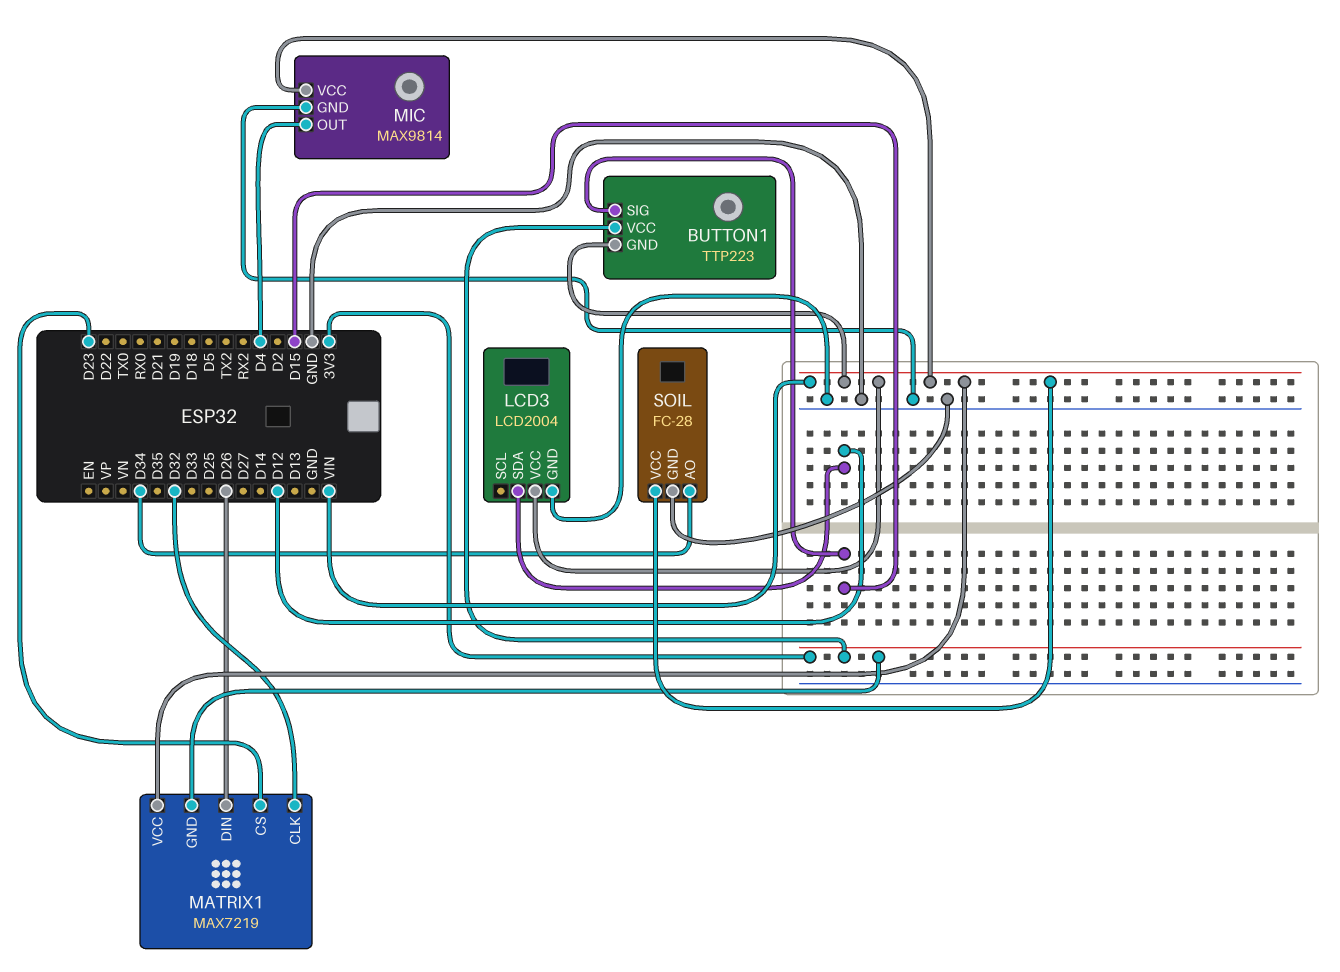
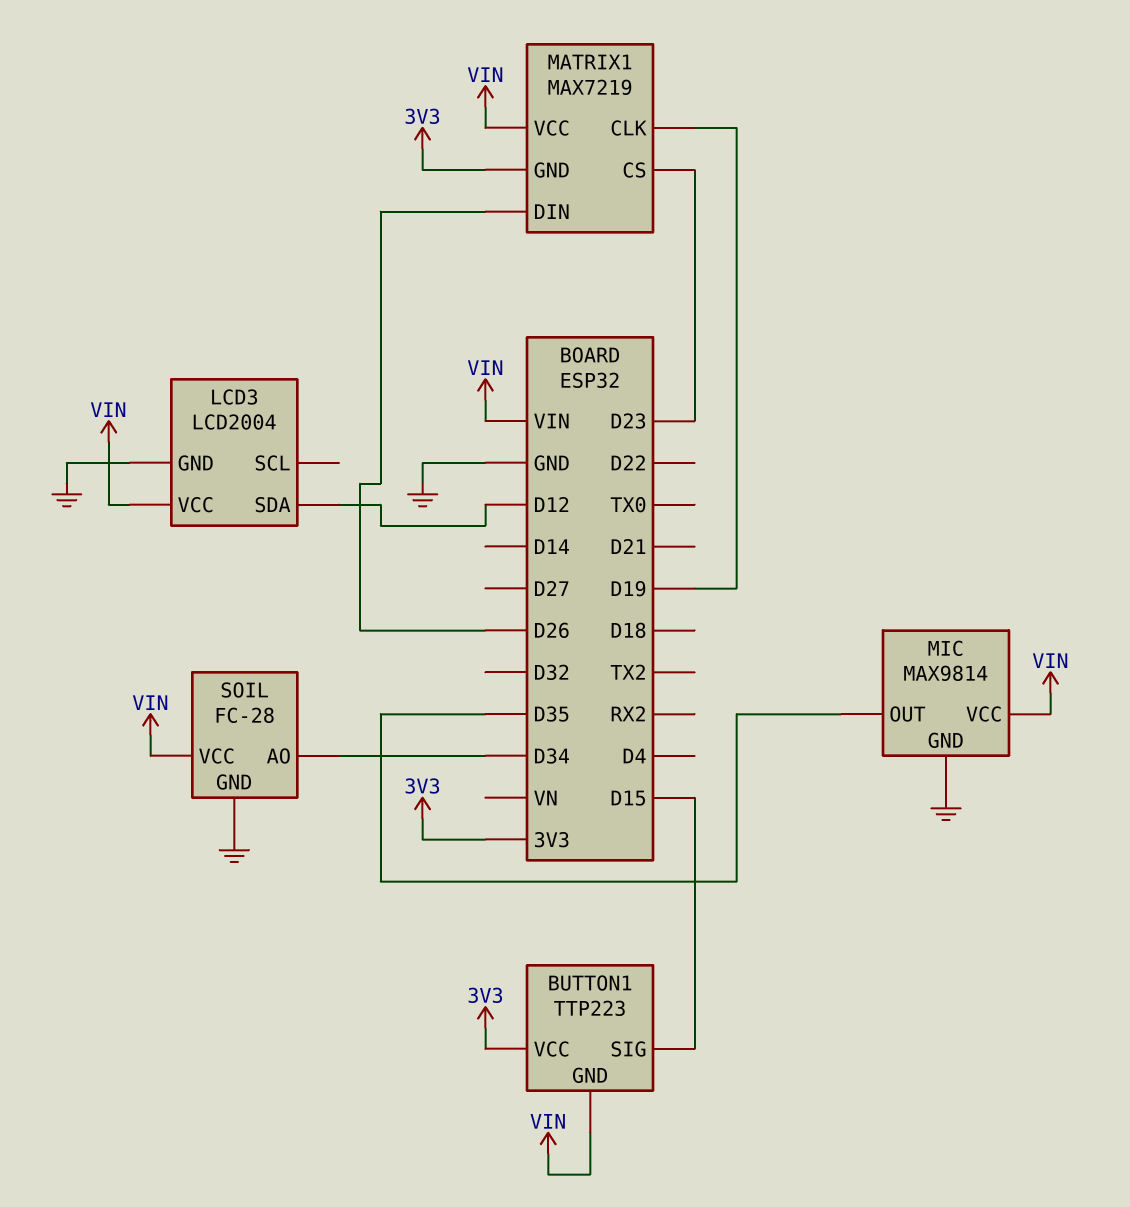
MATRIX1 pin CLK: D32 -> D19
MIC pin OUT: D4 -> D35

